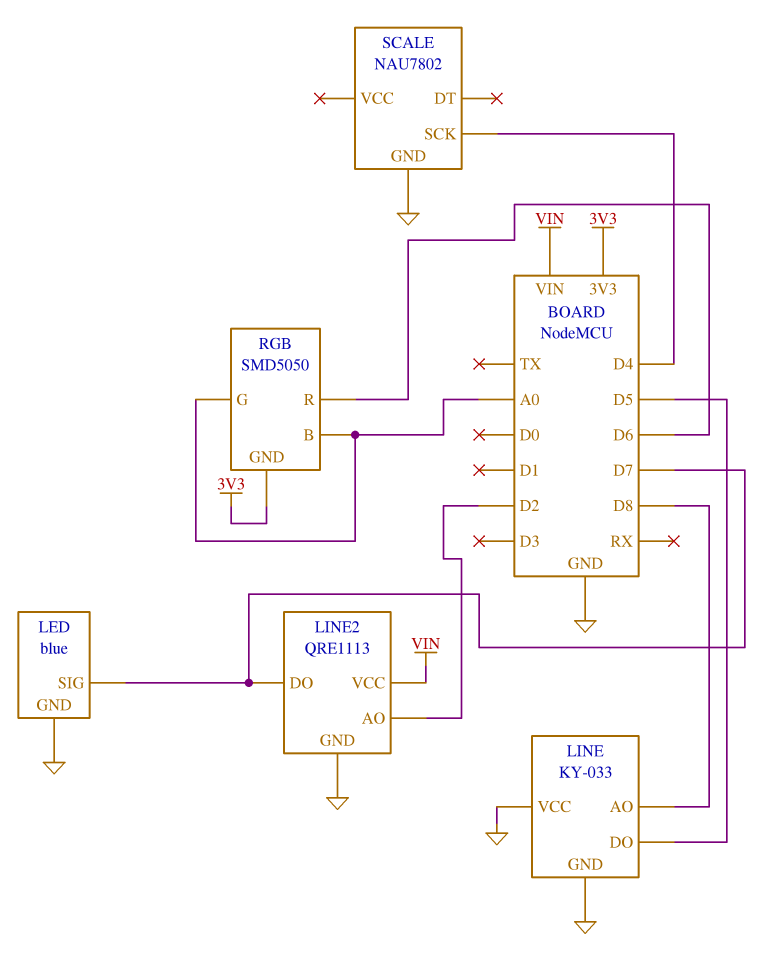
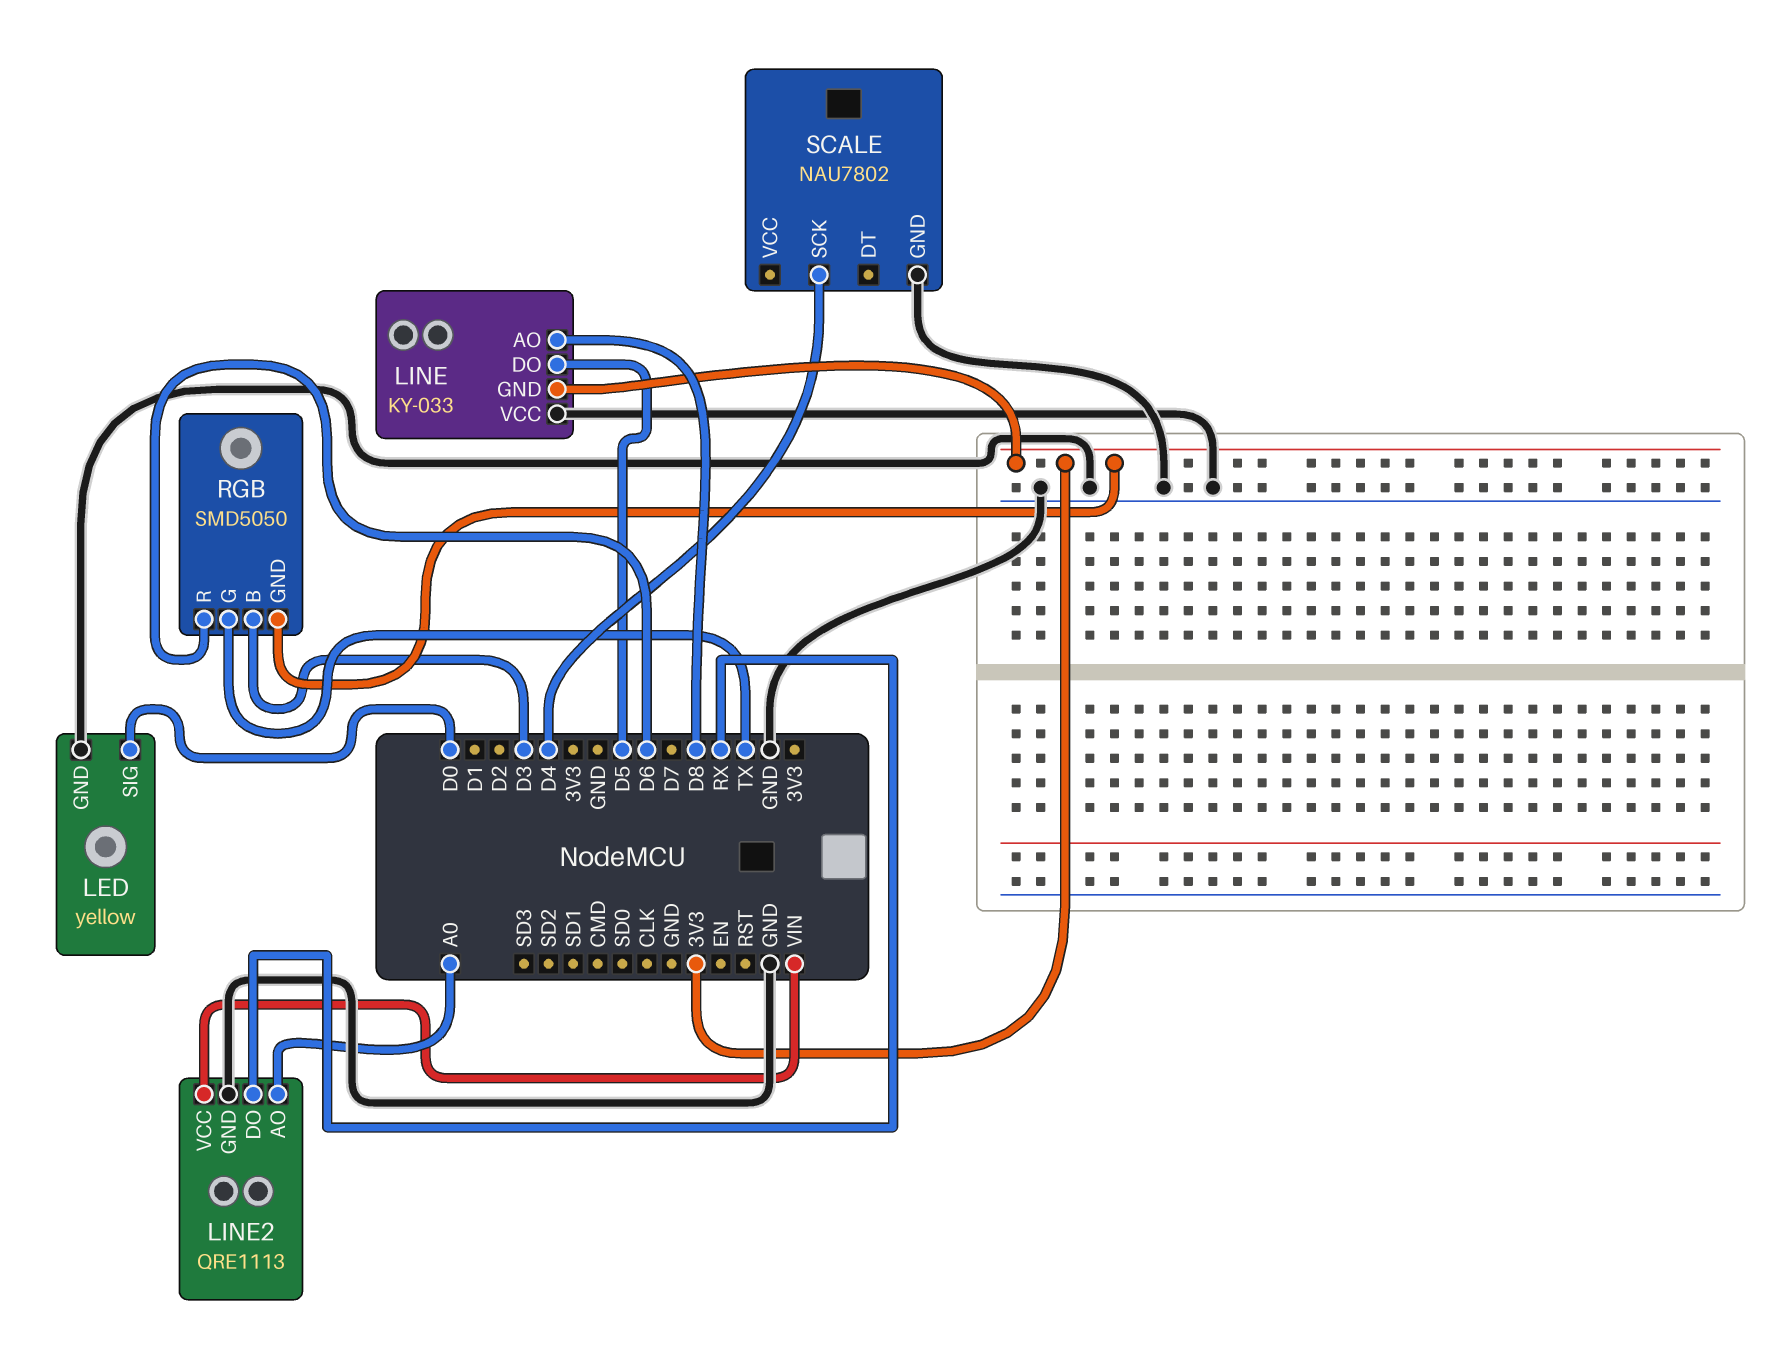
LED: blue -> yellow
LED pin SIG: D7 -> D0
LINE pin GND: GND -> 3V3
LINE2 pin AO: D2 -> A0
LINE2 pin DO: D7 -> RX
RGB pin B: A0 -> D3
RGB pin G: A0 -> TX

